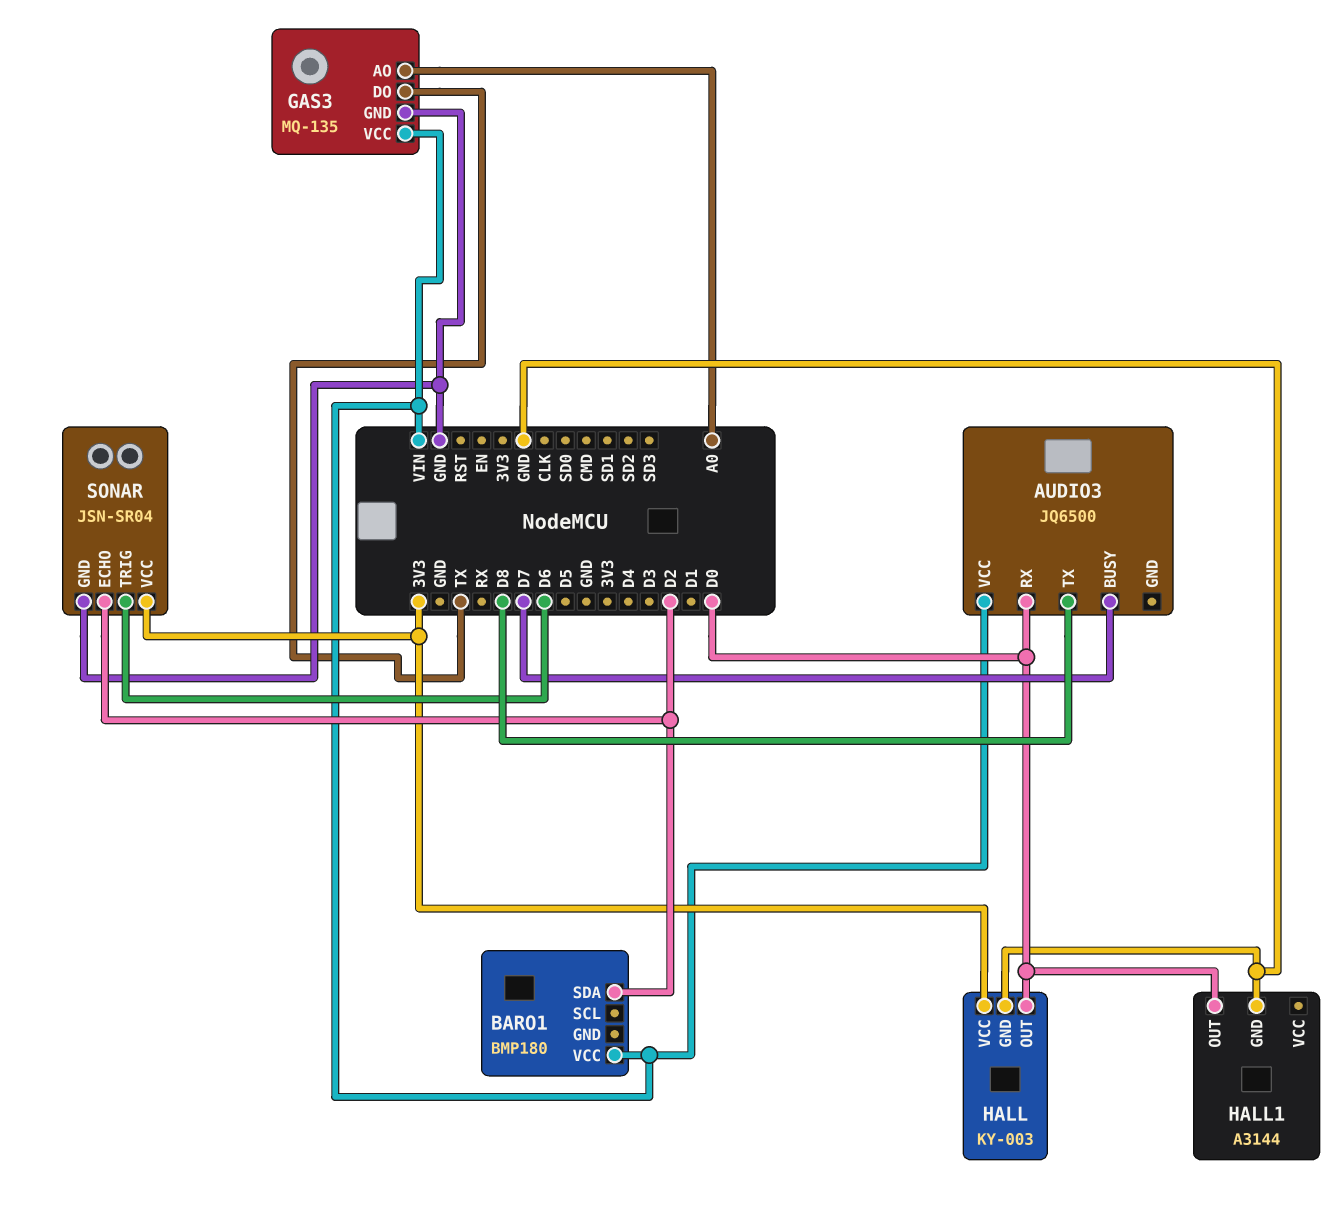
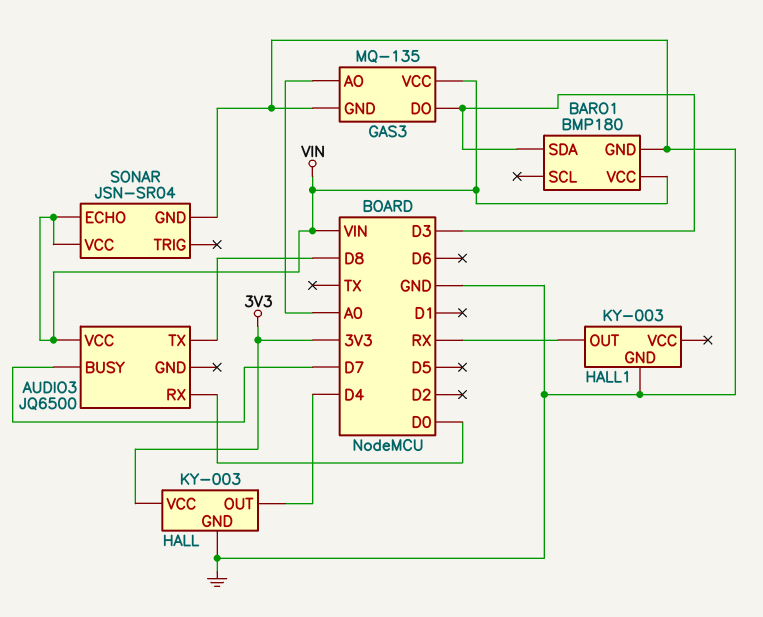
BARO1 pin GND: none -> GND
BARO1 pin SDA: D2 -> D3
GAS3 pin DO: TX -> D3
HALL pin OUT: D0 -> D4
HALL1: A3144 -> KY-003
HALL1 pin OUT: D0 -> RX
SONAR pin ECHO: D2 -> VIN
SONAR pin TRIG: D6 -> none
SONAR pin VCC: 3V3 -> VIN

